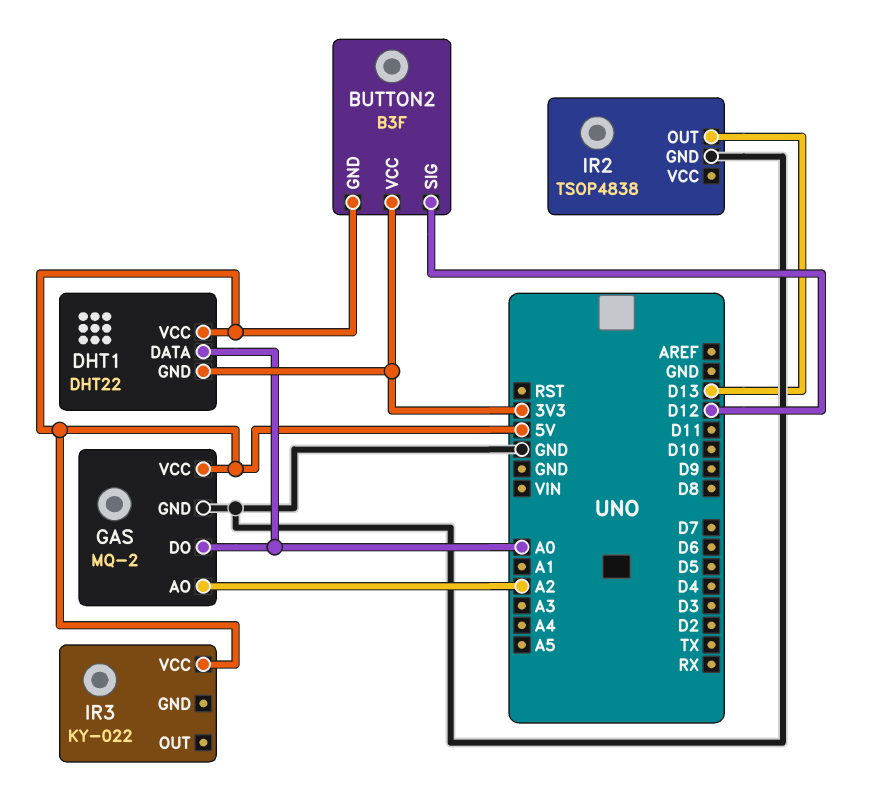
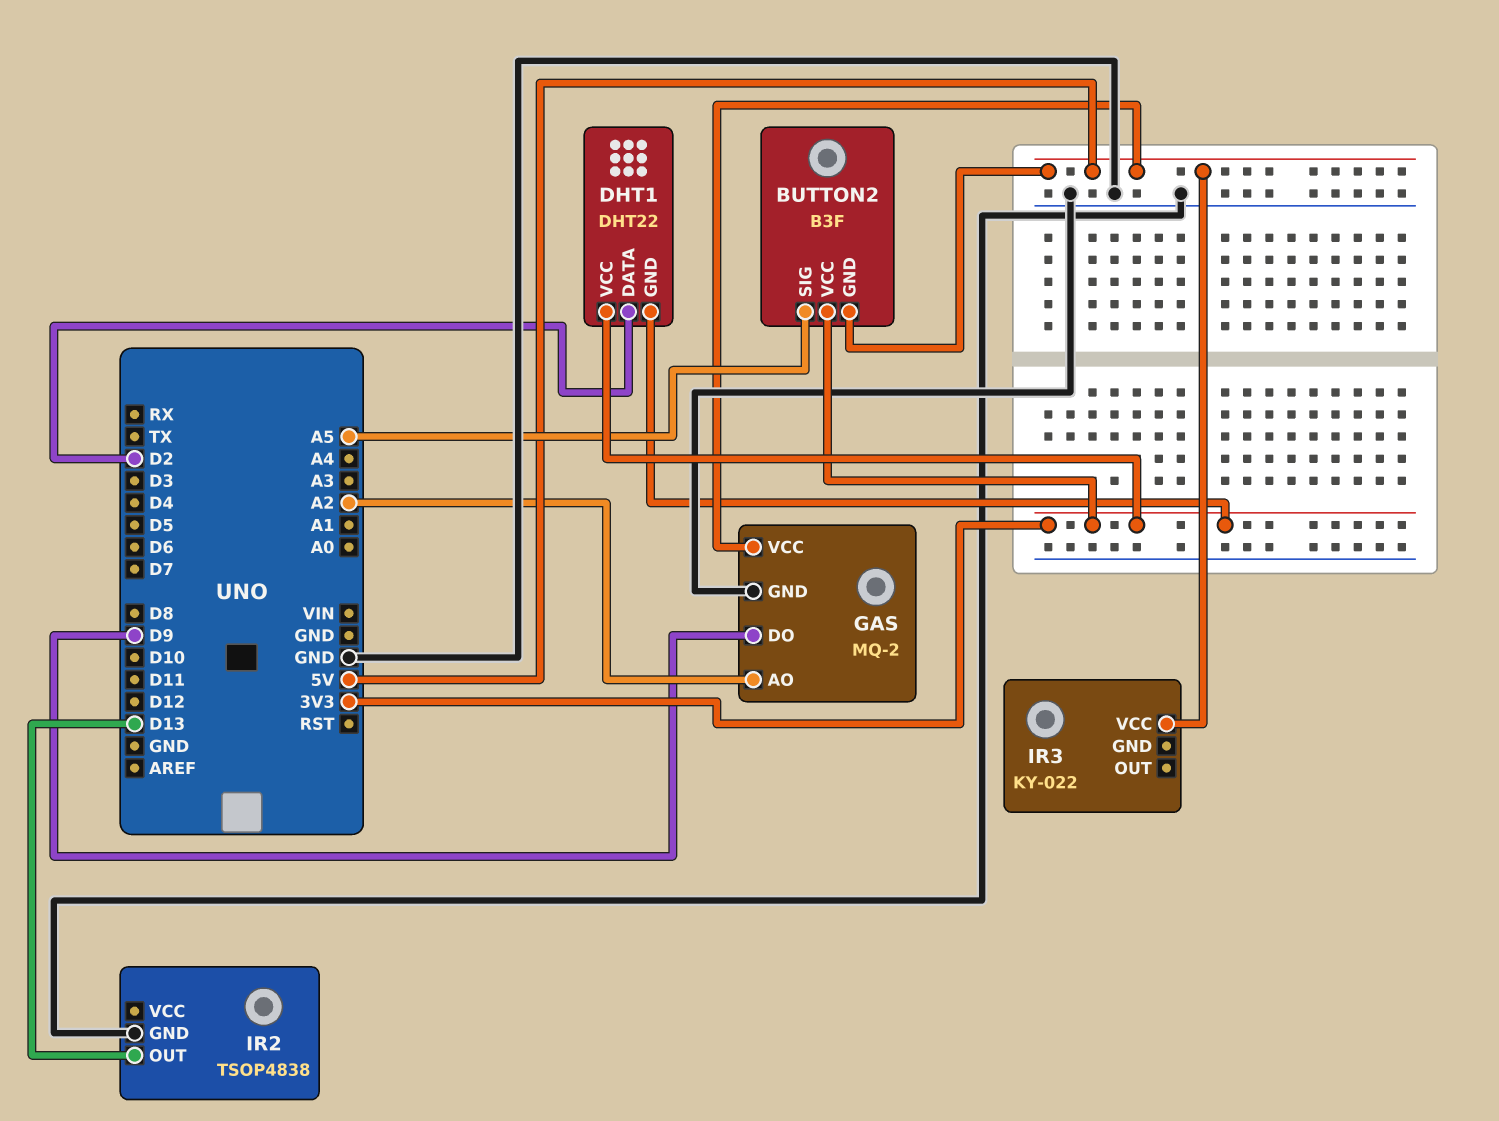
BUTTON2 pin SIG: D12 -> A5
DHT1 pin DATA: A0 -> D2
DHT1 pin VCC: 5V -> 3V3
GAS pin DO: A0 -> D9

